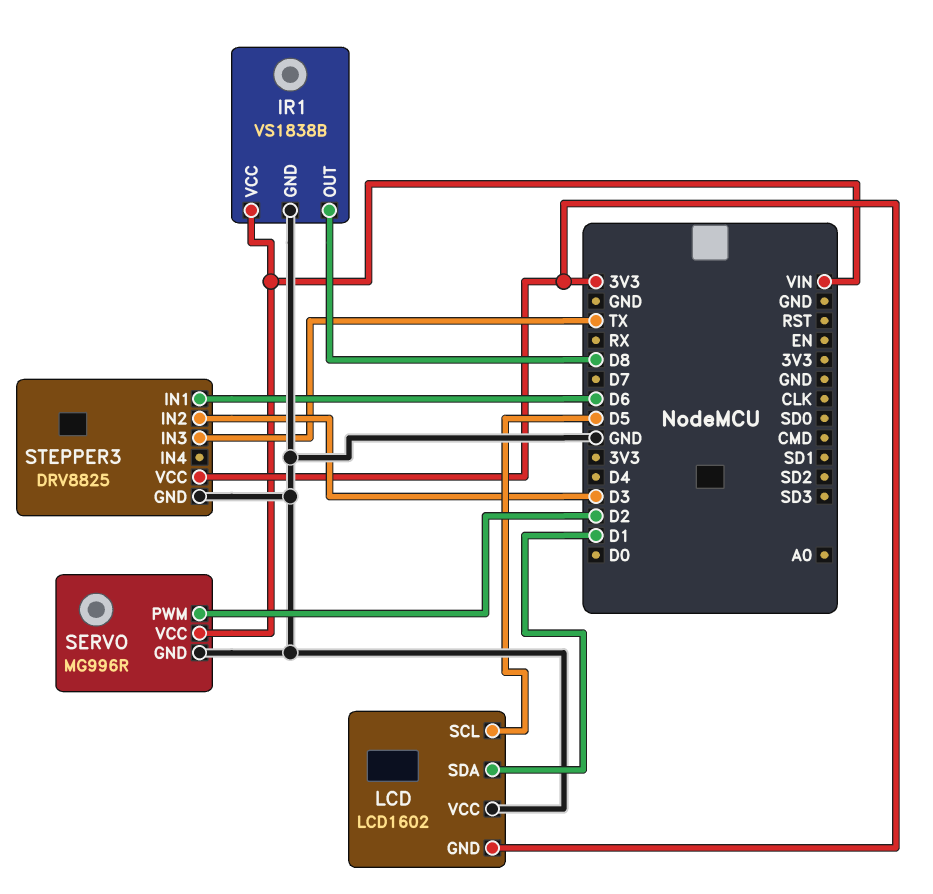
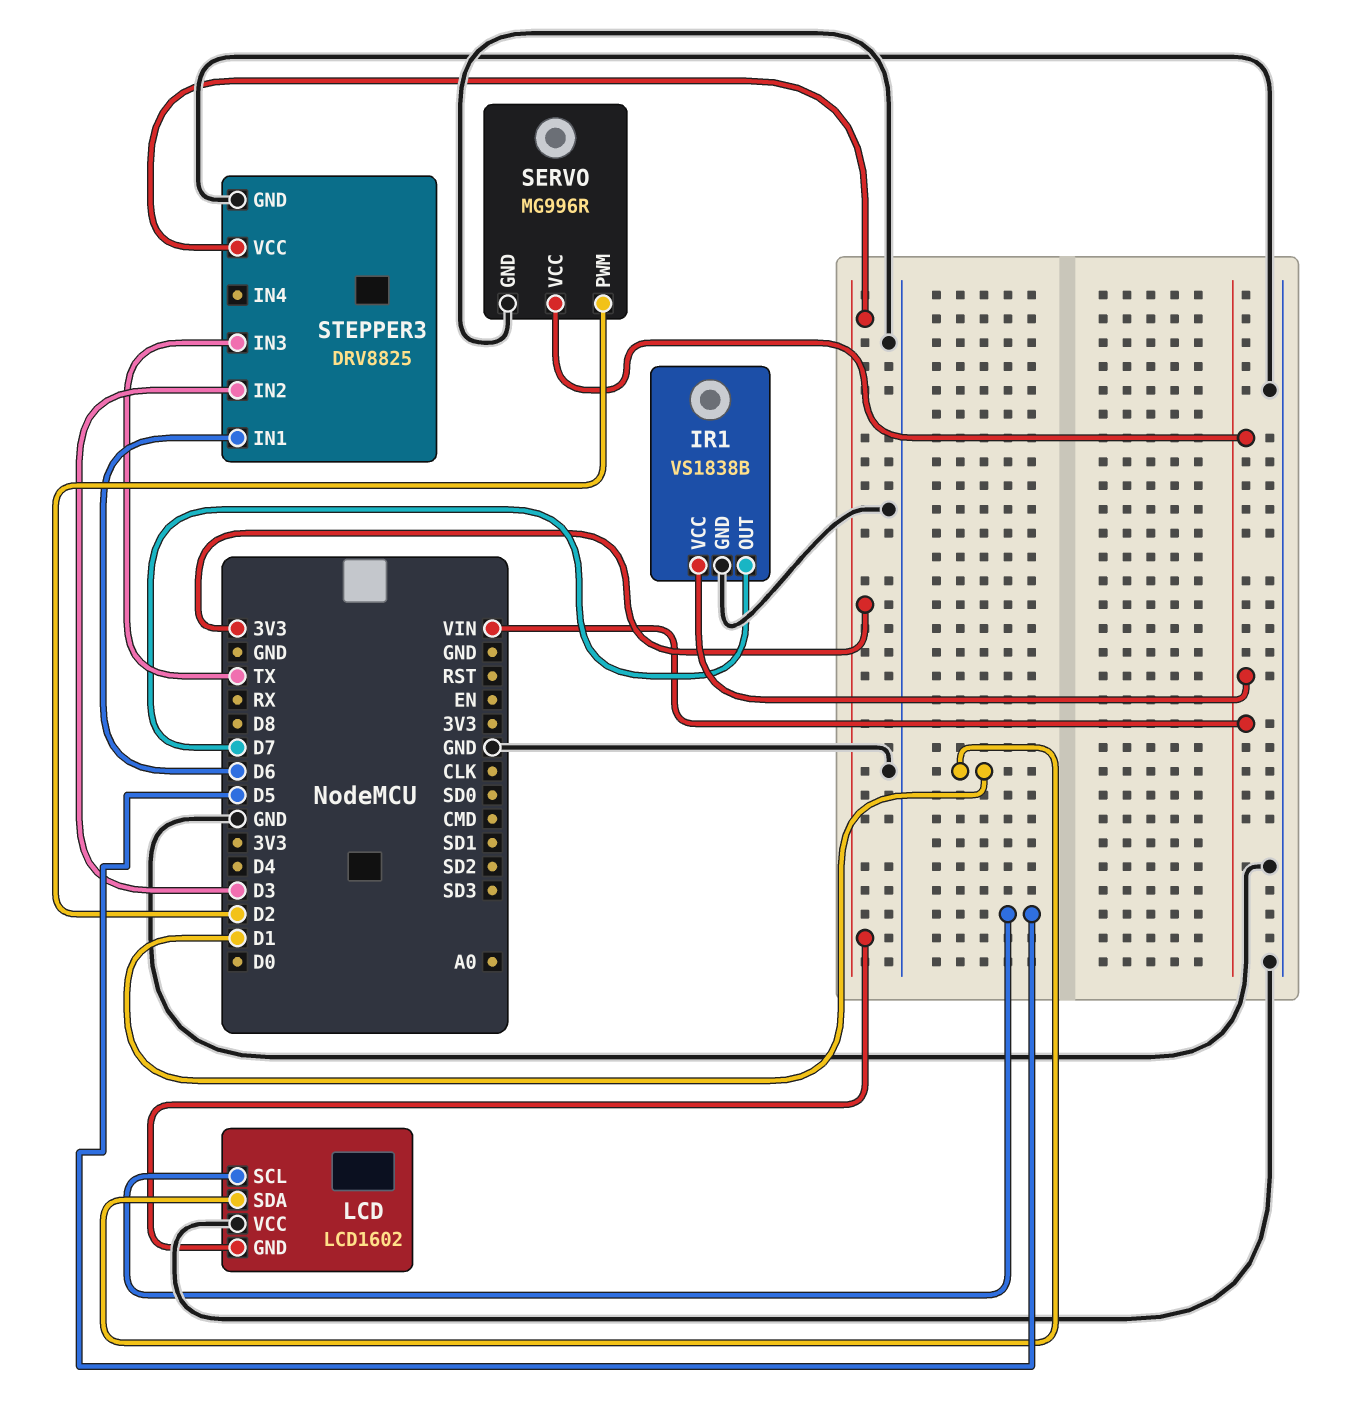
IR1 pin OUT: D8 -> D7

